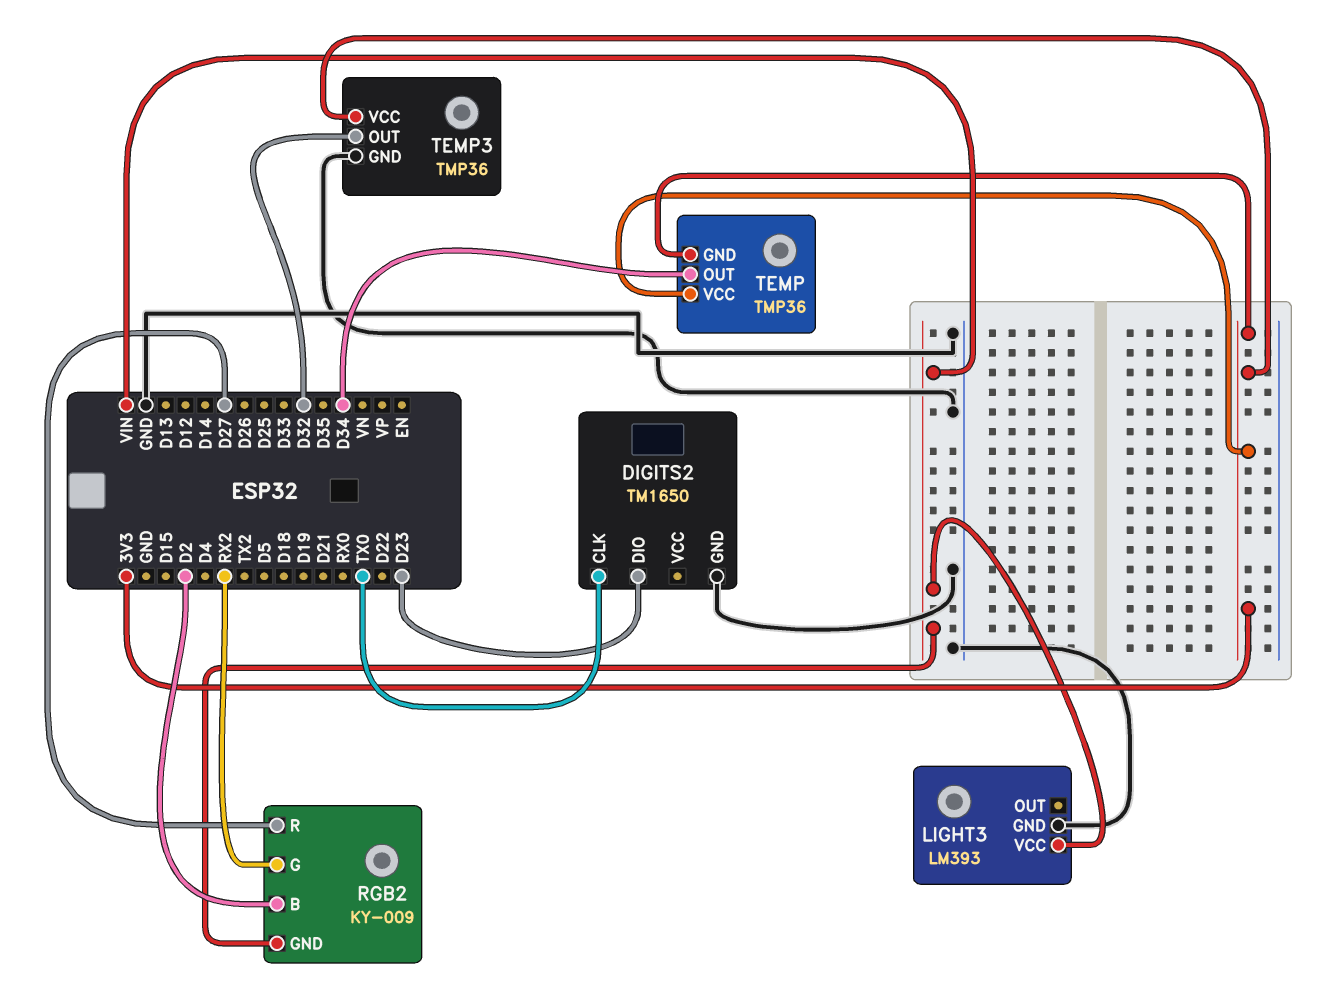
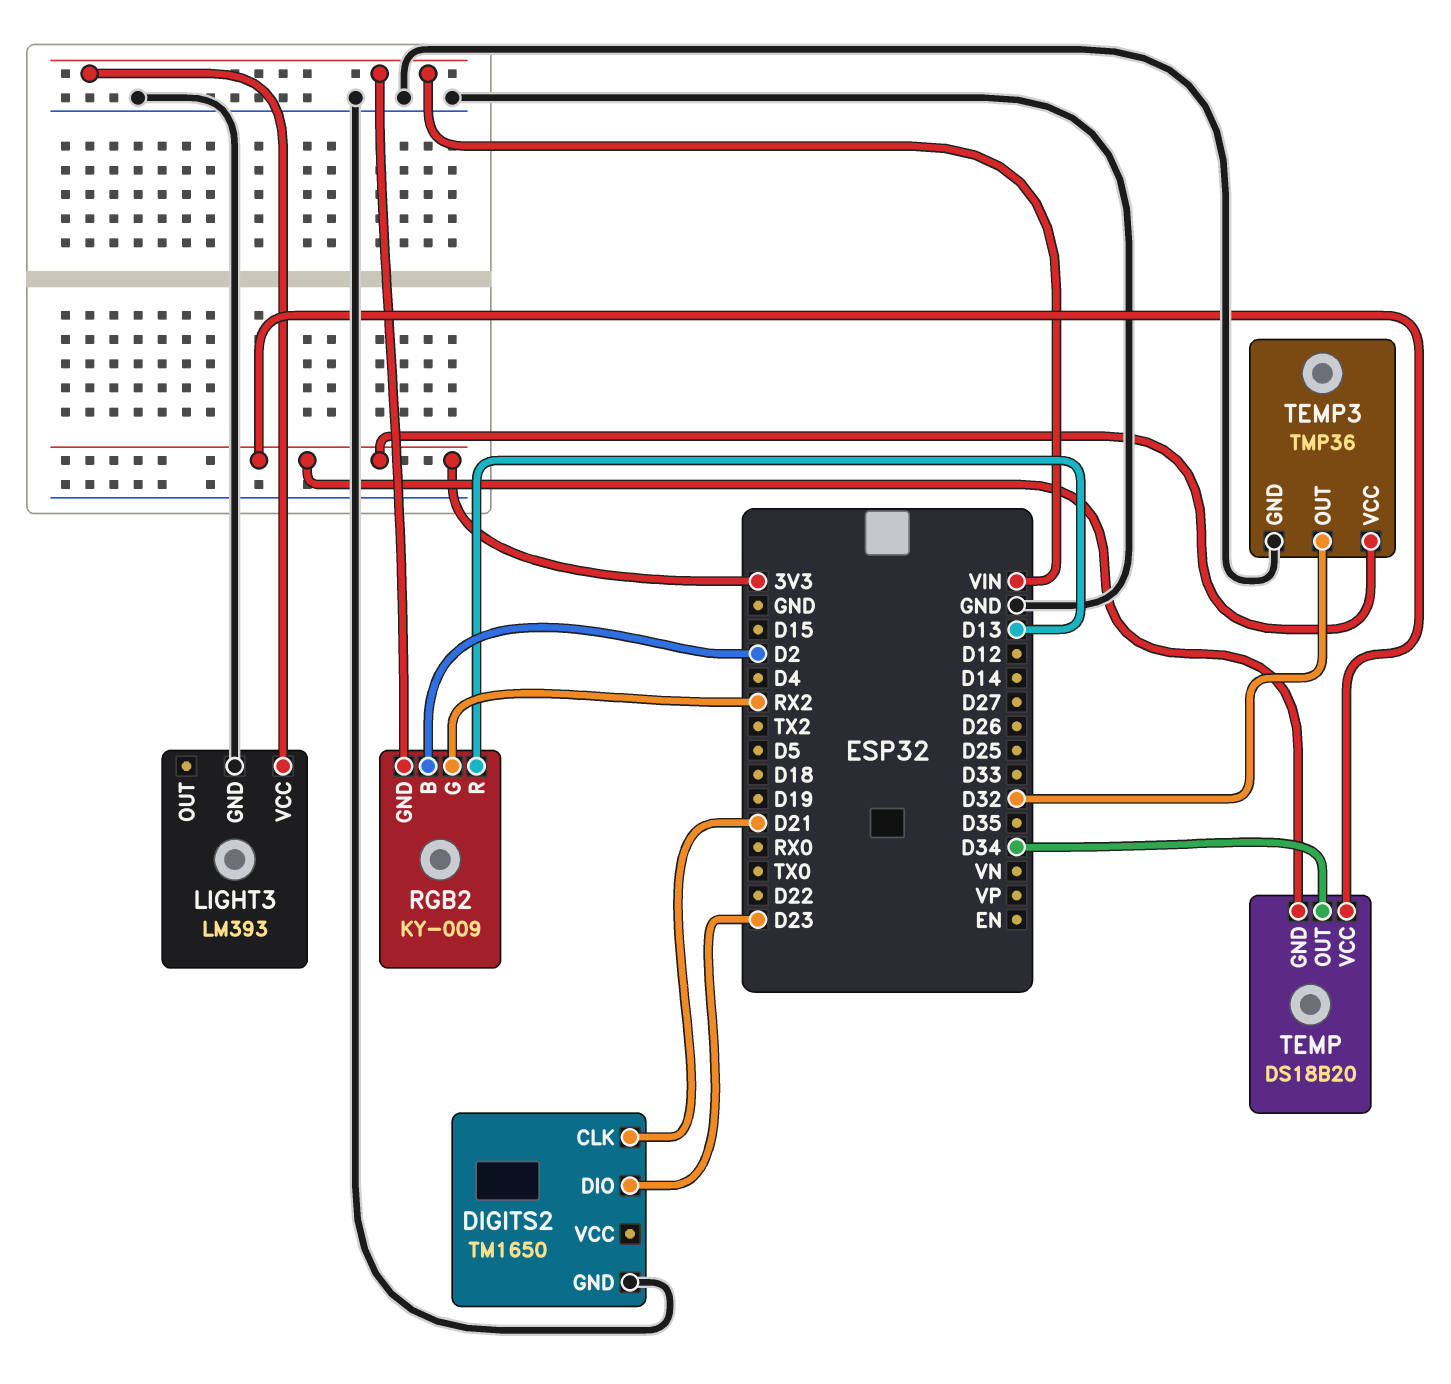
DIGITS2 pin CLK: TX0 -> D21
RGB2 pin R: D27 -> D13
TEMP: TMP36 -> DS18B20

